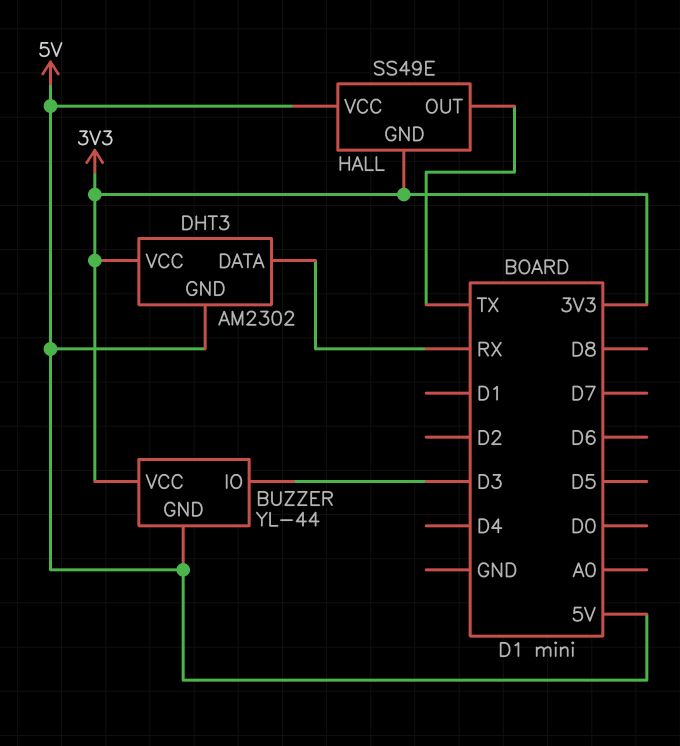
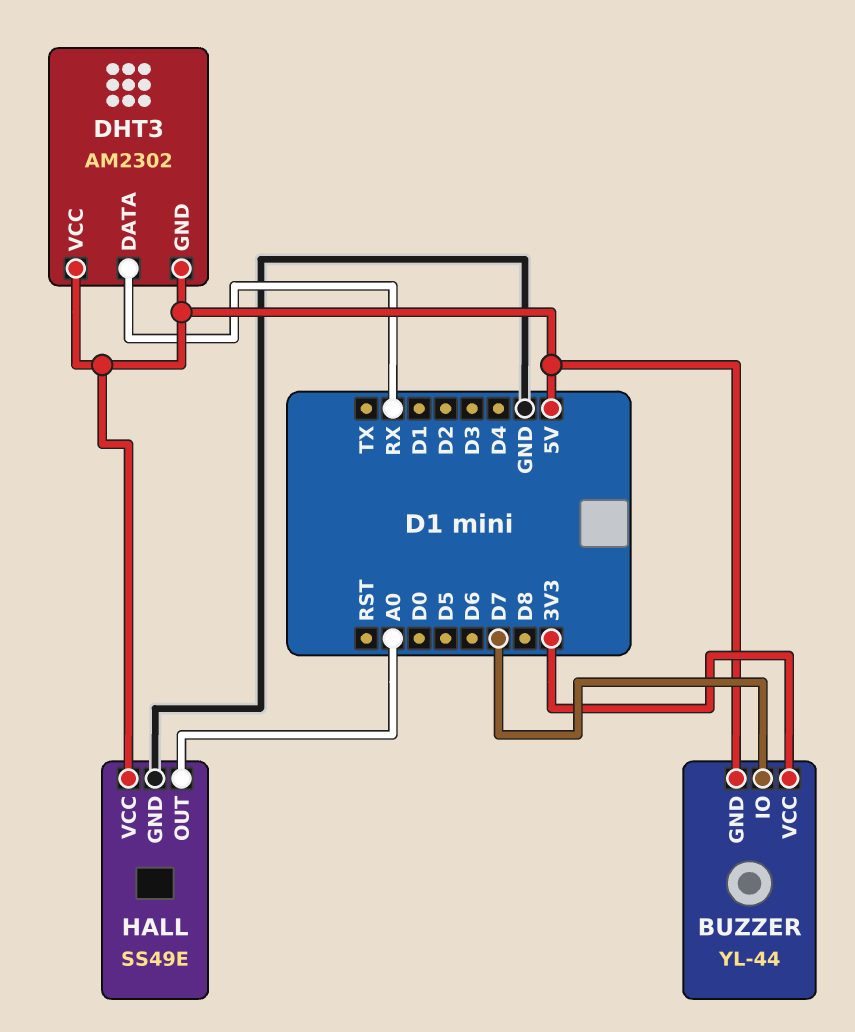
BUZZER pin IO: D3 -> D7
DHT3 pin VCC: 3V3 -> 5V
HALL pin GND: 3V3 -> GND
HALL pin OUT: TX -> A0

